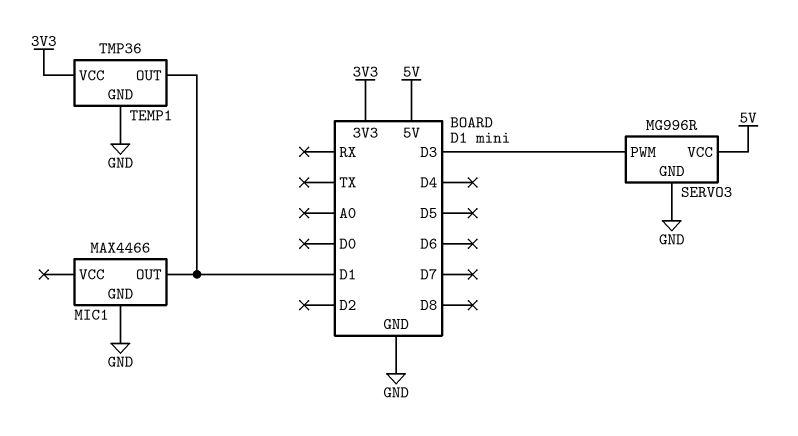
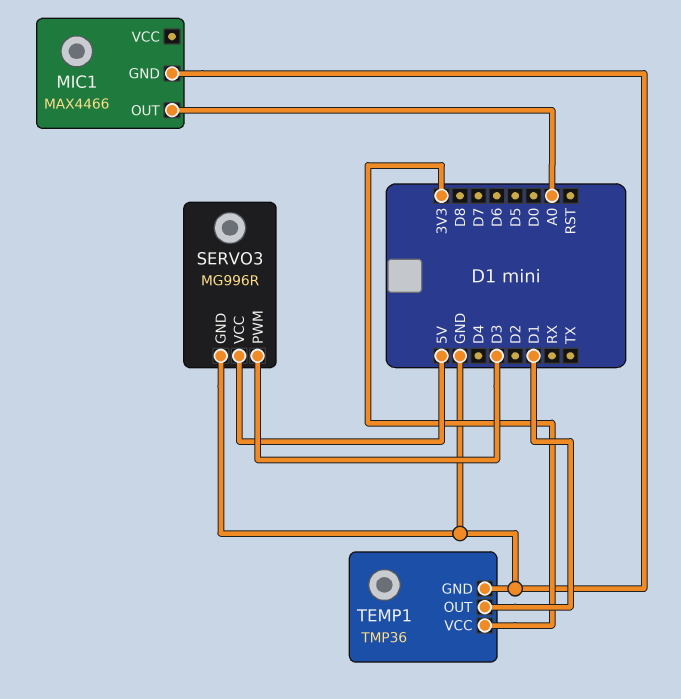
MIC1 pin OUT: D1 -> A0

